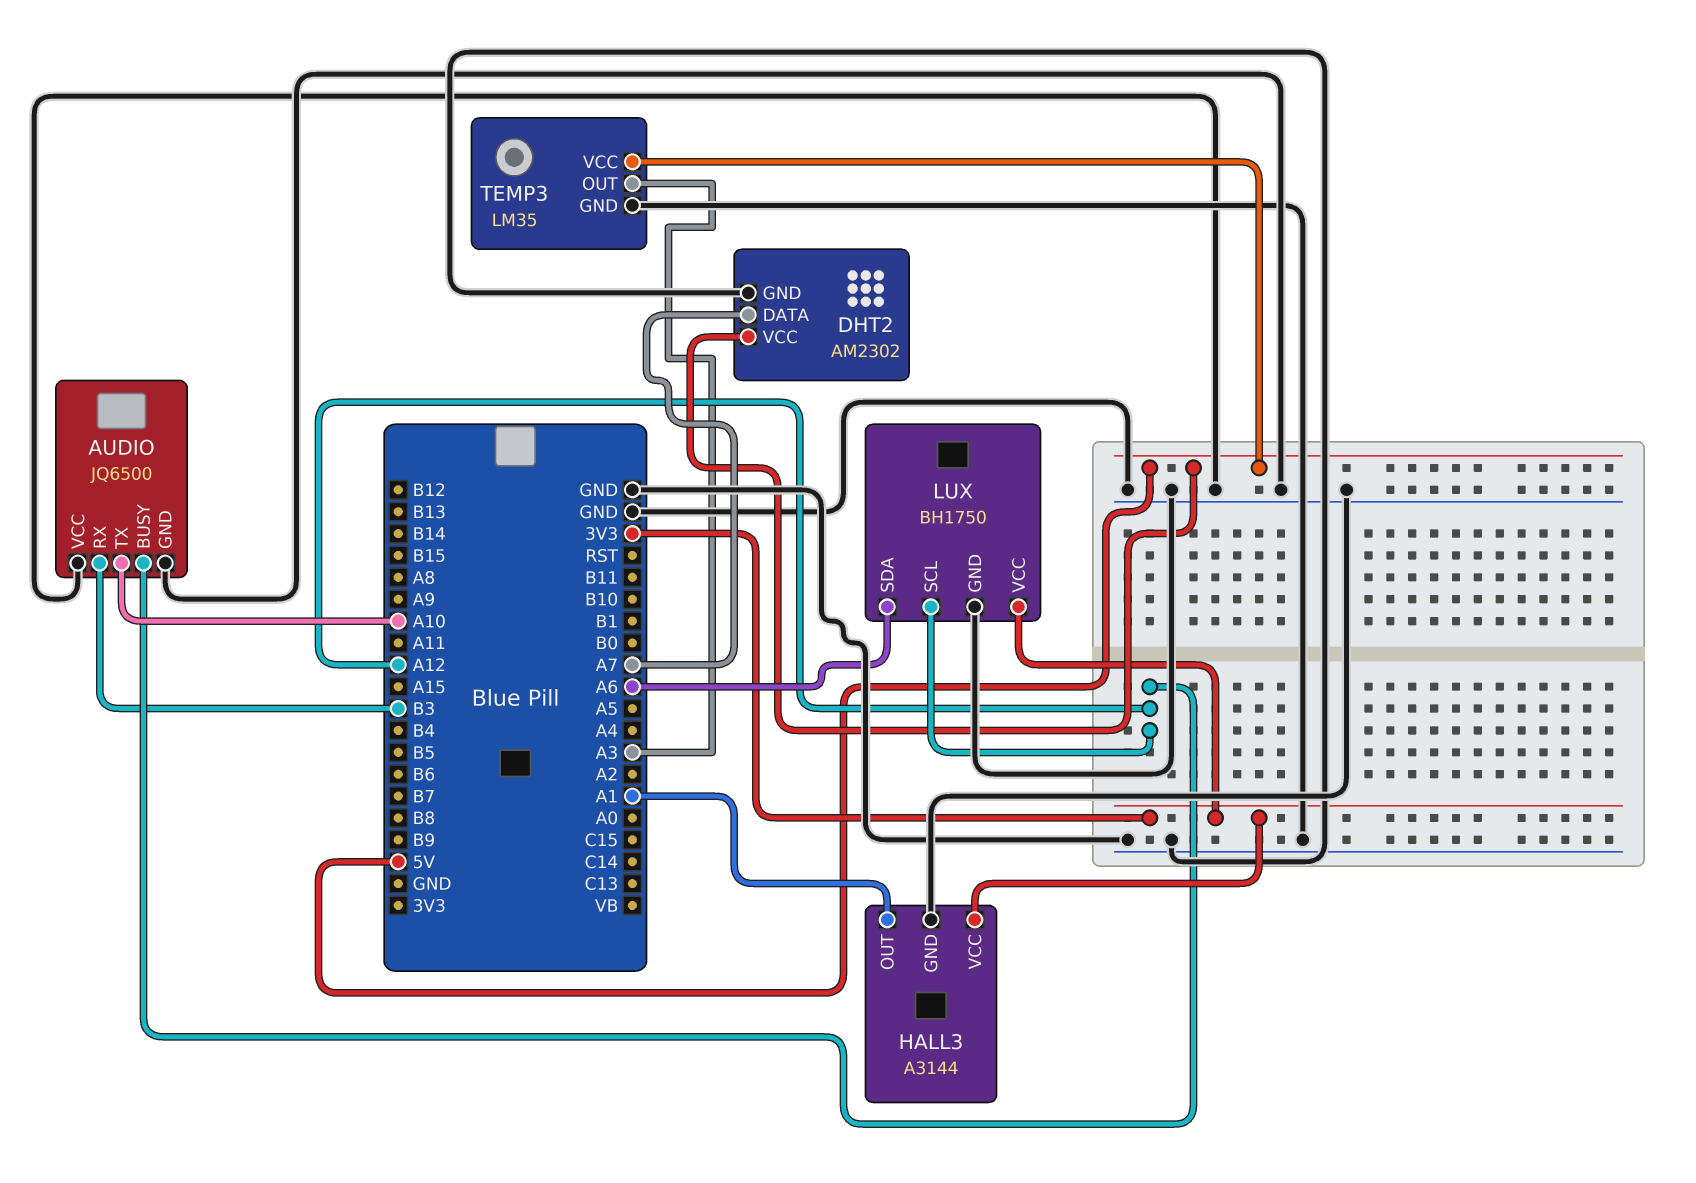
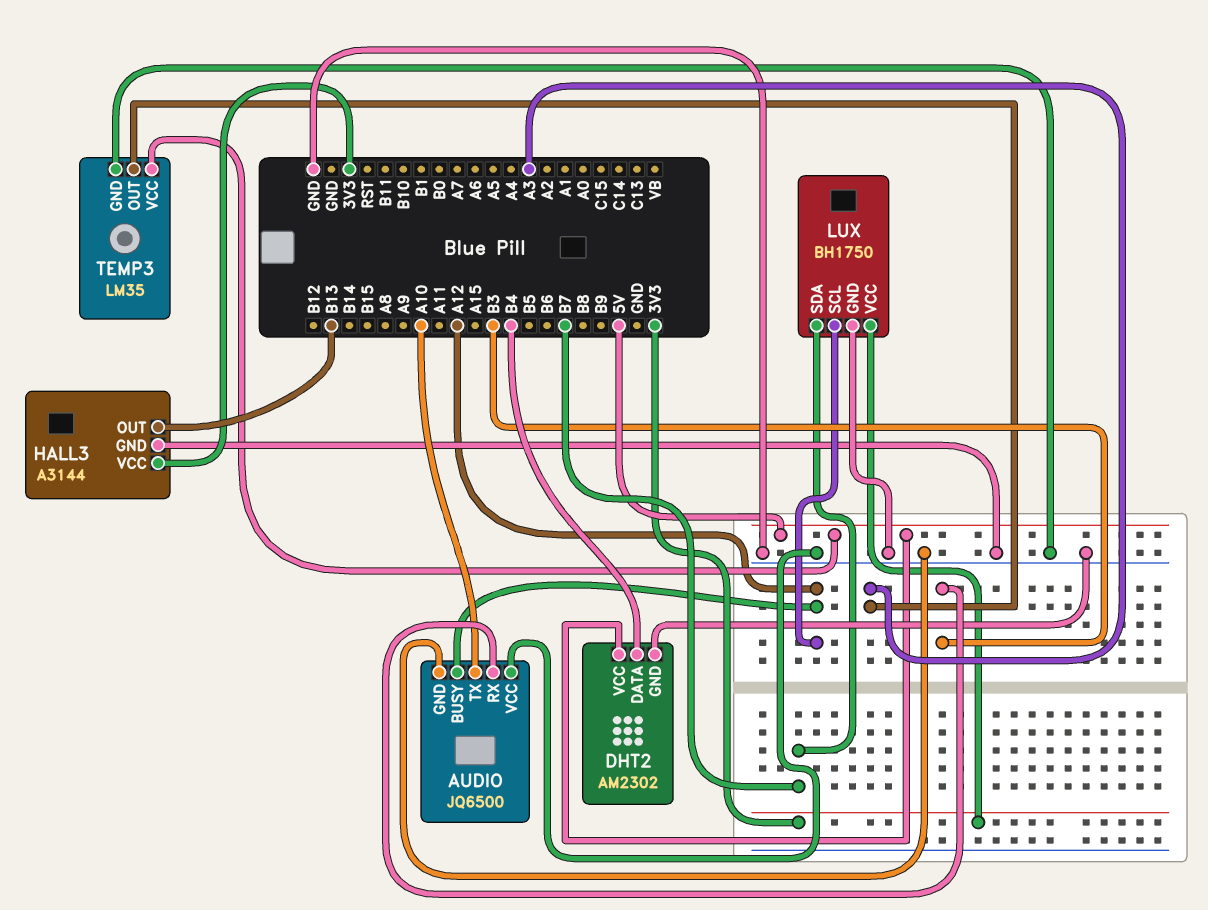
DHT2 pin DATA: A7 -> B4
HALL3 pin OUT: A1 -> B13
LUX pin SDA: A6 -> B7

